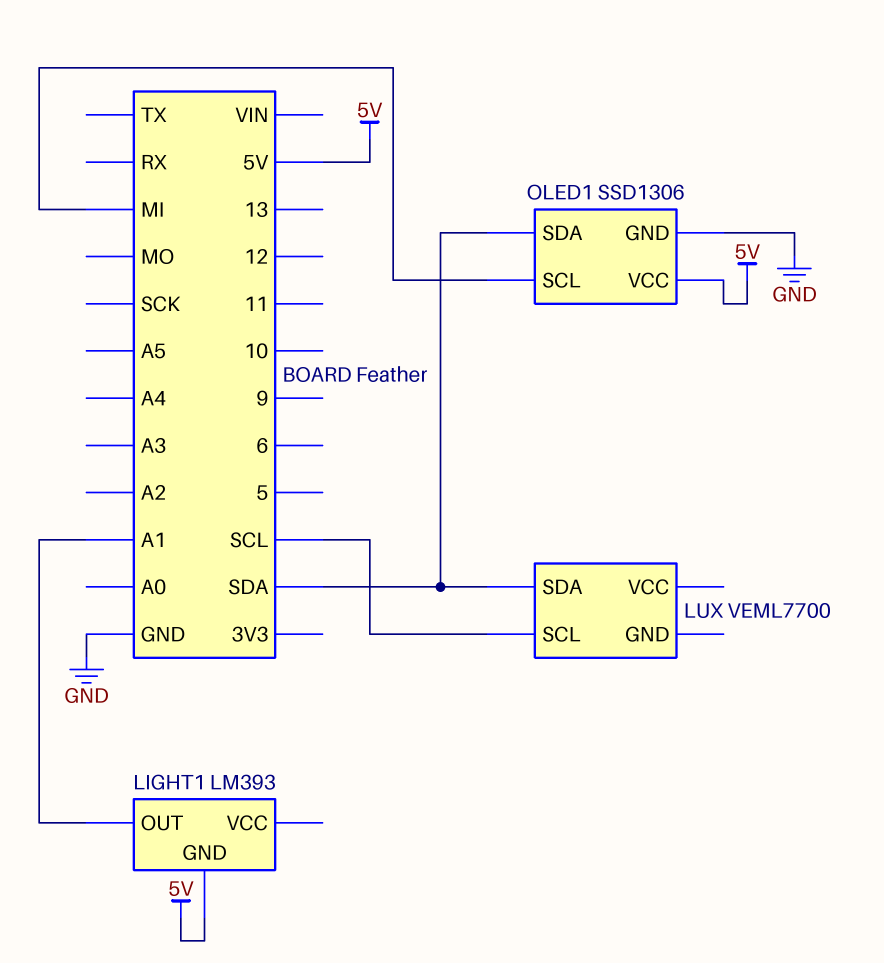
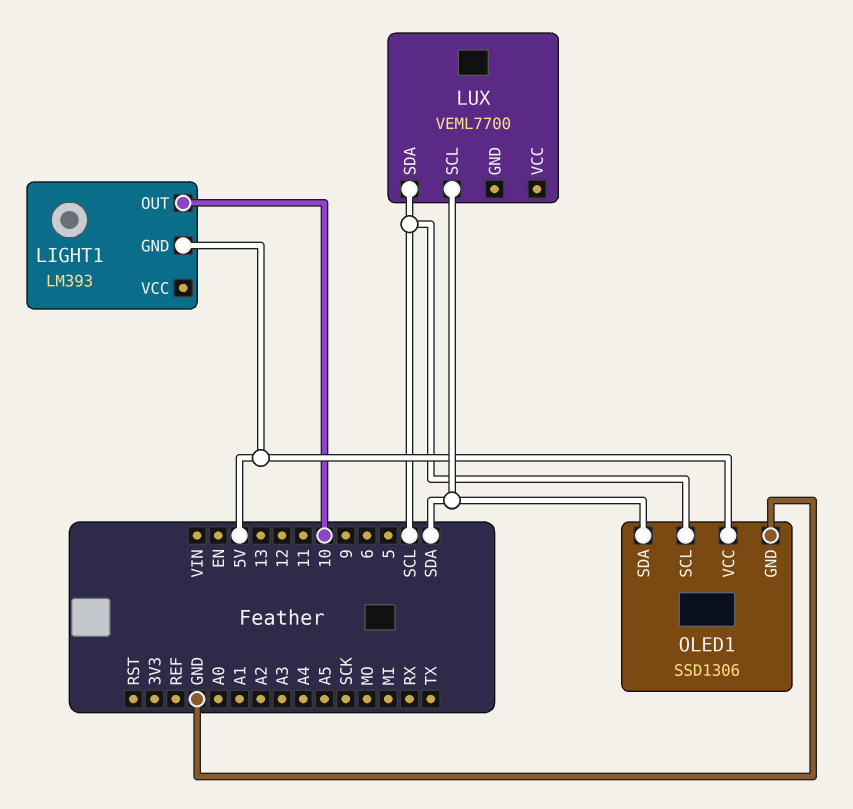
LIGHT1 pin OUT: A1 -> 10
LUX pin SCL: SCL -> SDA
LUX pin SDA: SDA -> SCL
OLED1 pin SCL: MI -> SCL

